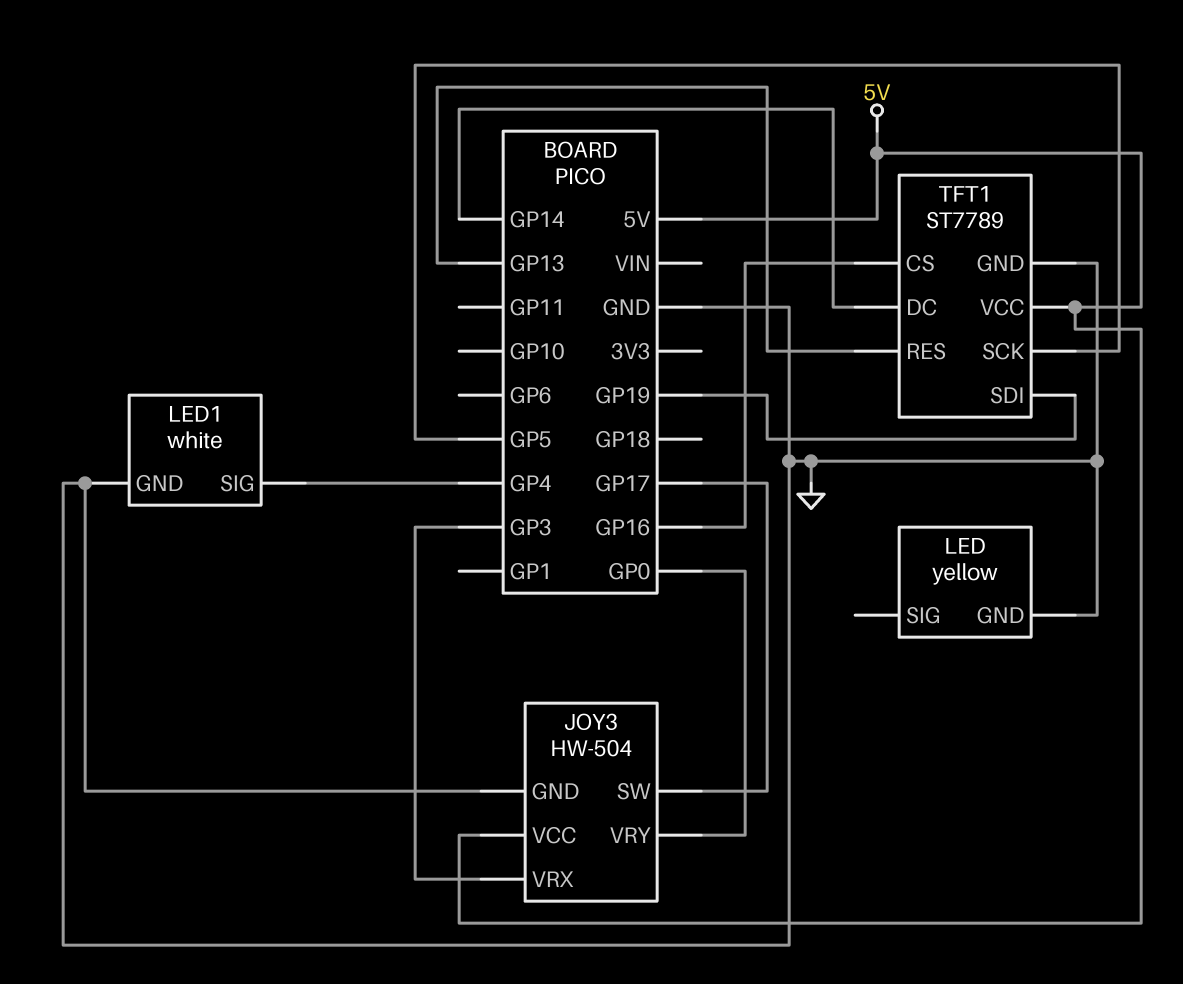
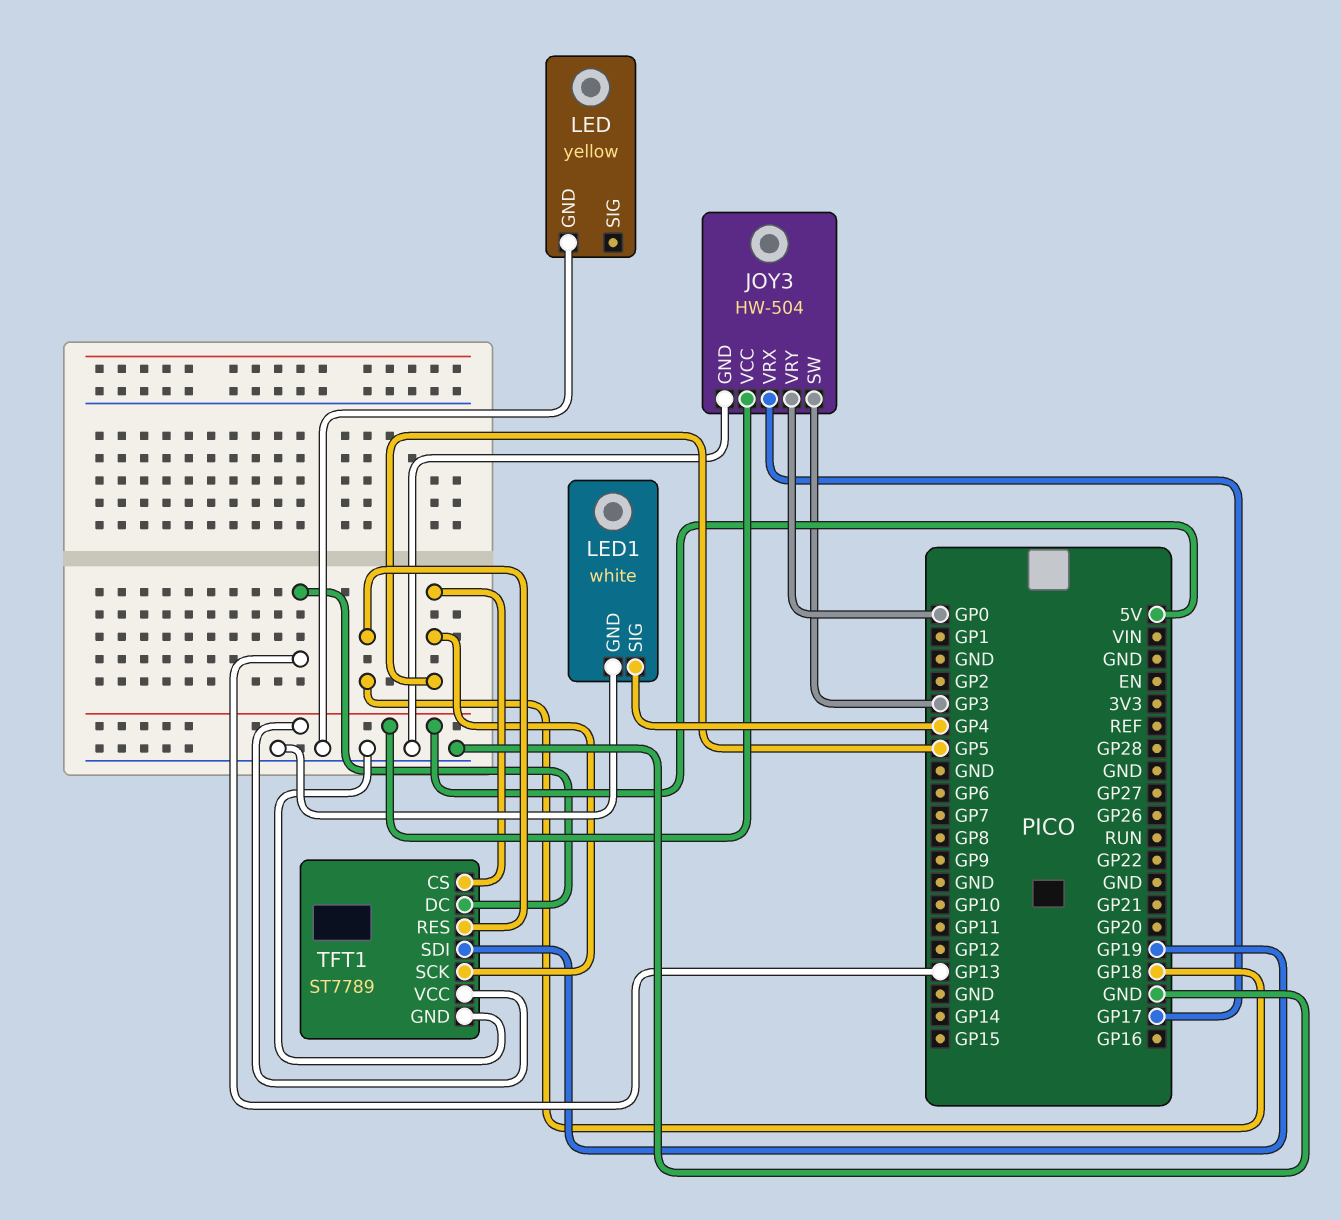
JOY3 pin SW: GP17 -> GP3
JOY3 pin VRX: GP3 -> GP17
TFT1 pin CS: GP16 -> GP5
TFT1 pin DC: GP14 -> GP13
TFT1 pin RES: GP13 -> GP18

